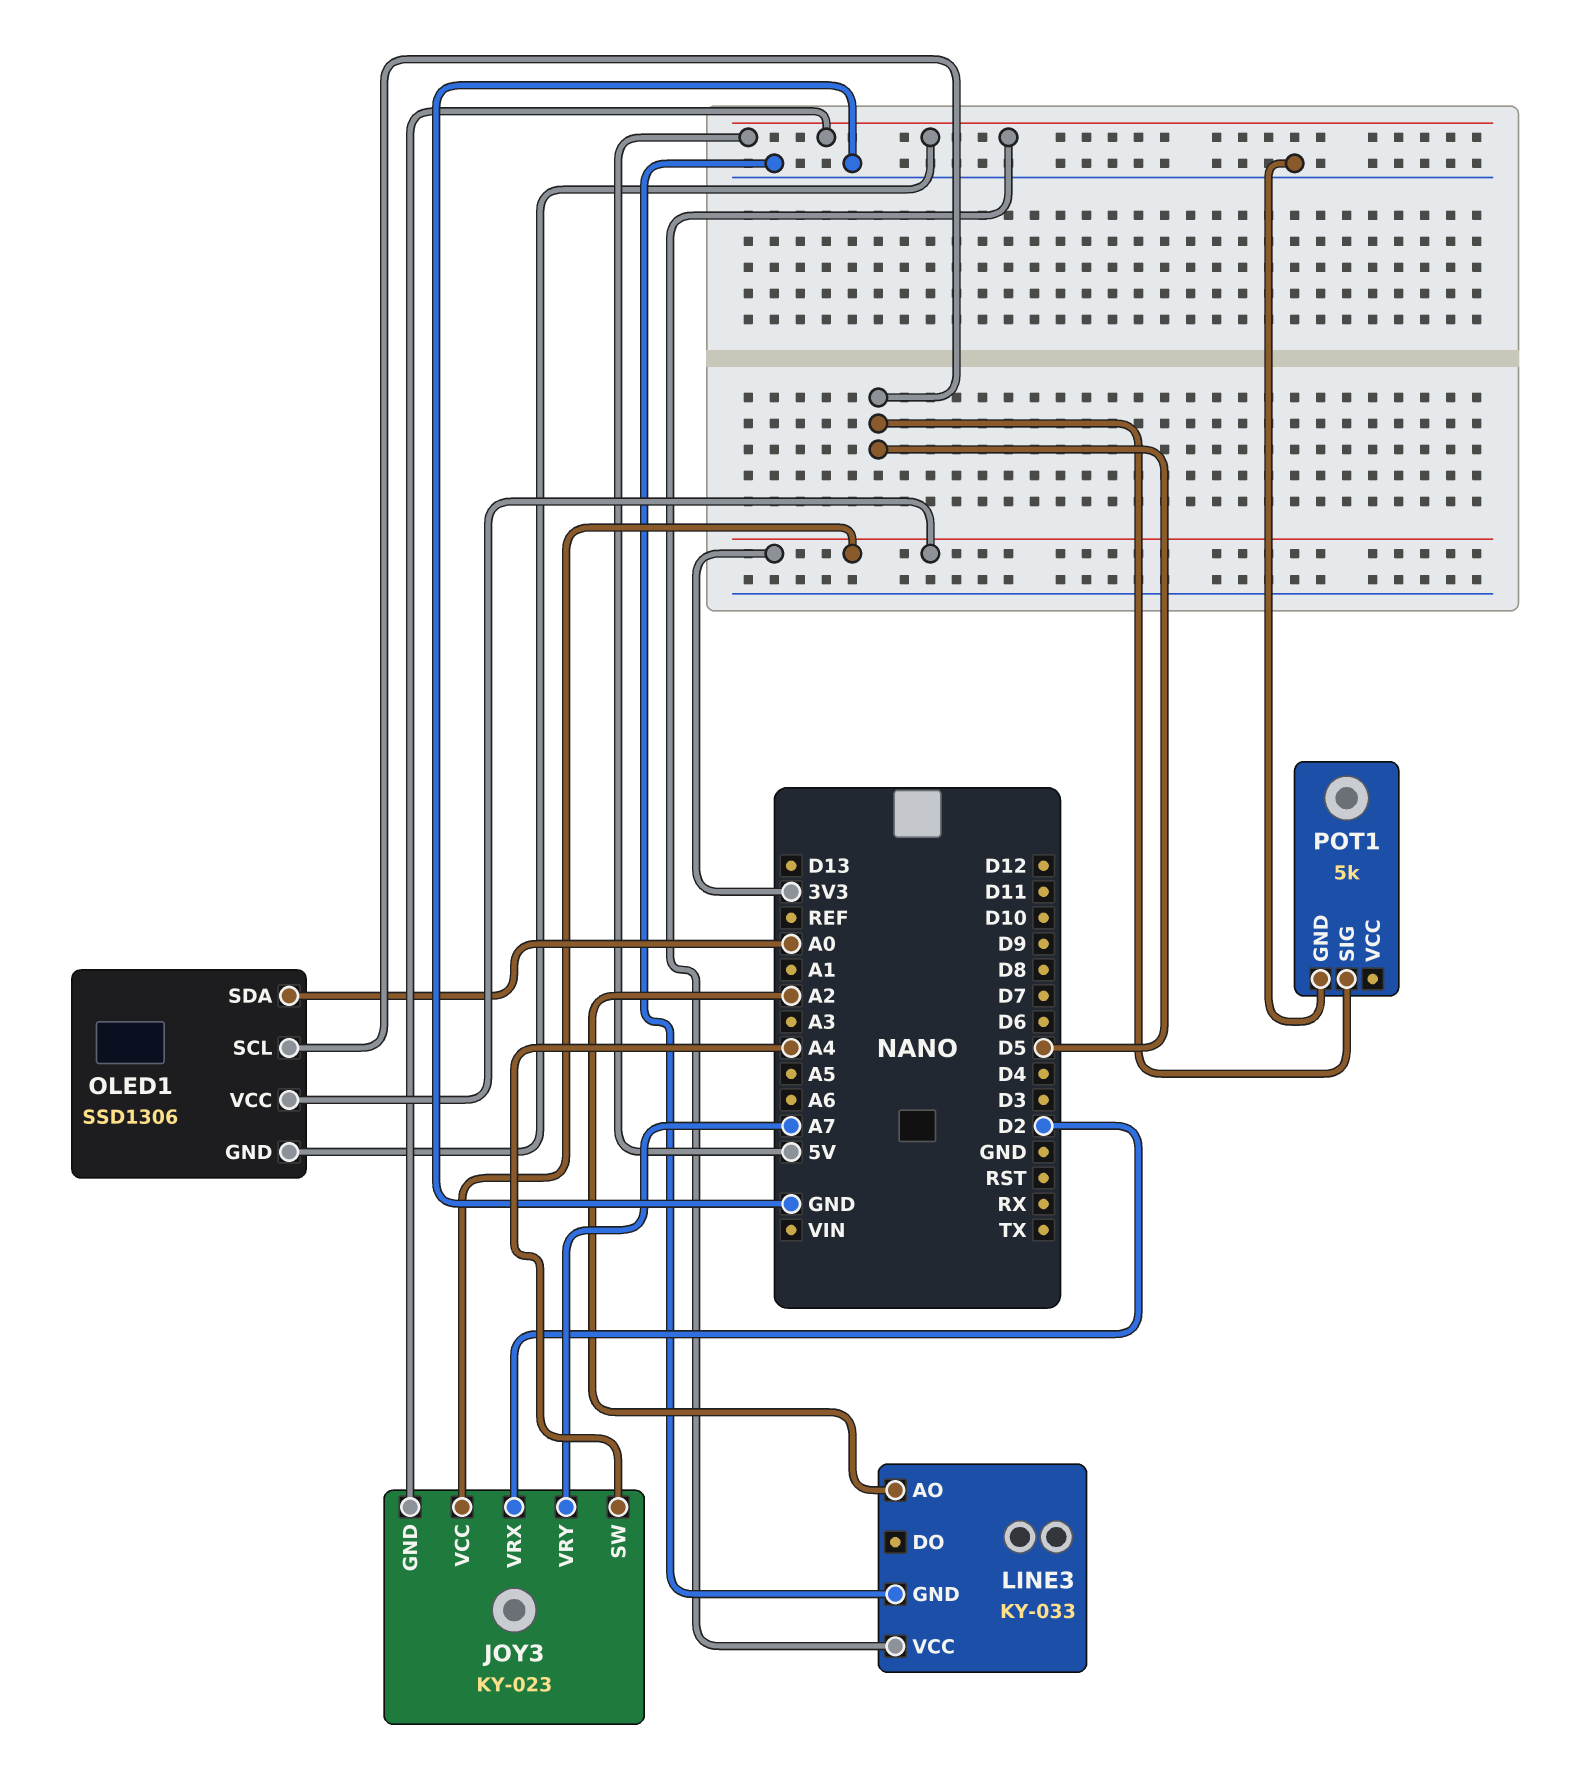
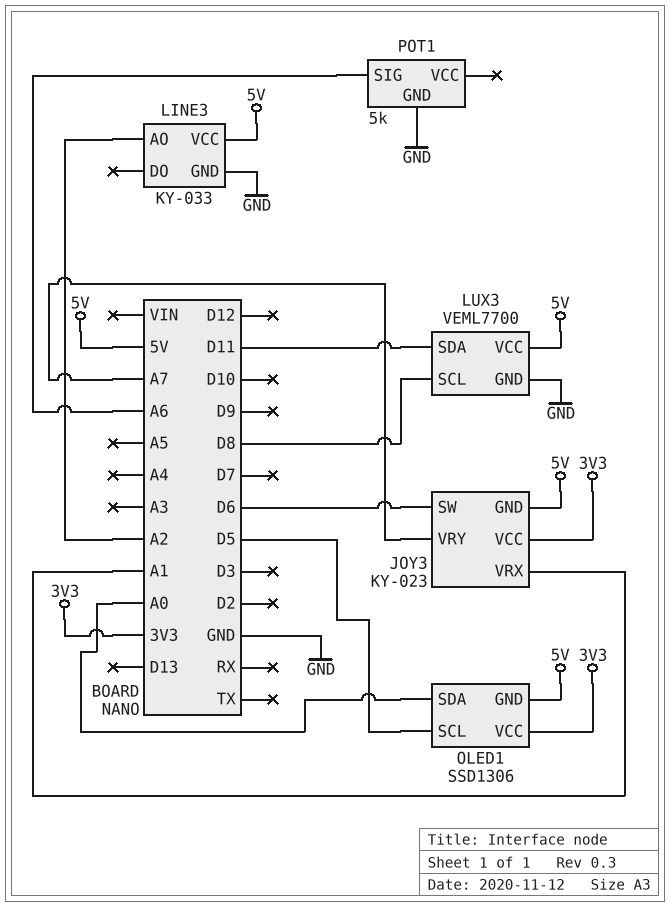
JOY3 pin SW: A4 -> D6
JOY3 pin VRX: D2 -> A1
LUX3: none -> VEML7700
LUX3 pin GND: none -> GND
LUX3 pin SCL: none -> D8
LUX3 pin SDA: none -> D11
LUX3 pin VCC: none -> 5V
POT1 pin SIG: D5 -> A6

